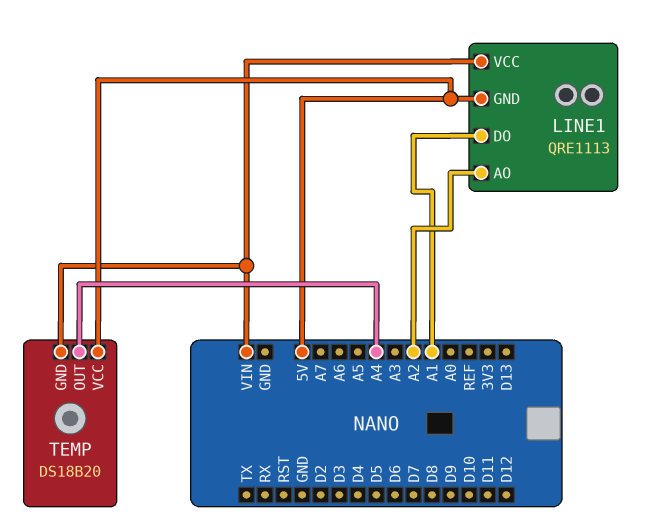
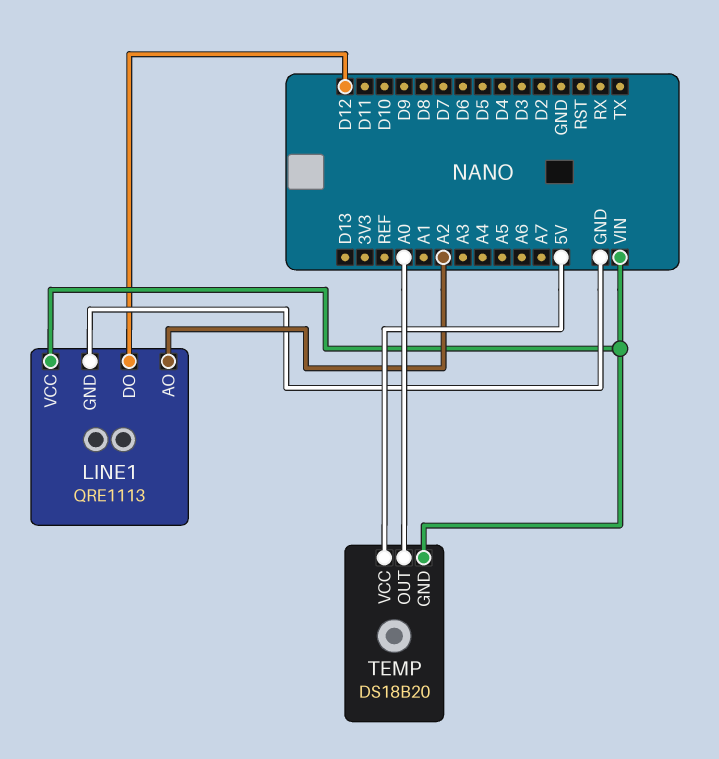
LINE1 pin DO: A1 -> D12
LINE1 pin GND: 5V -> GND
TEMP pin OUT: A4 -> A0

